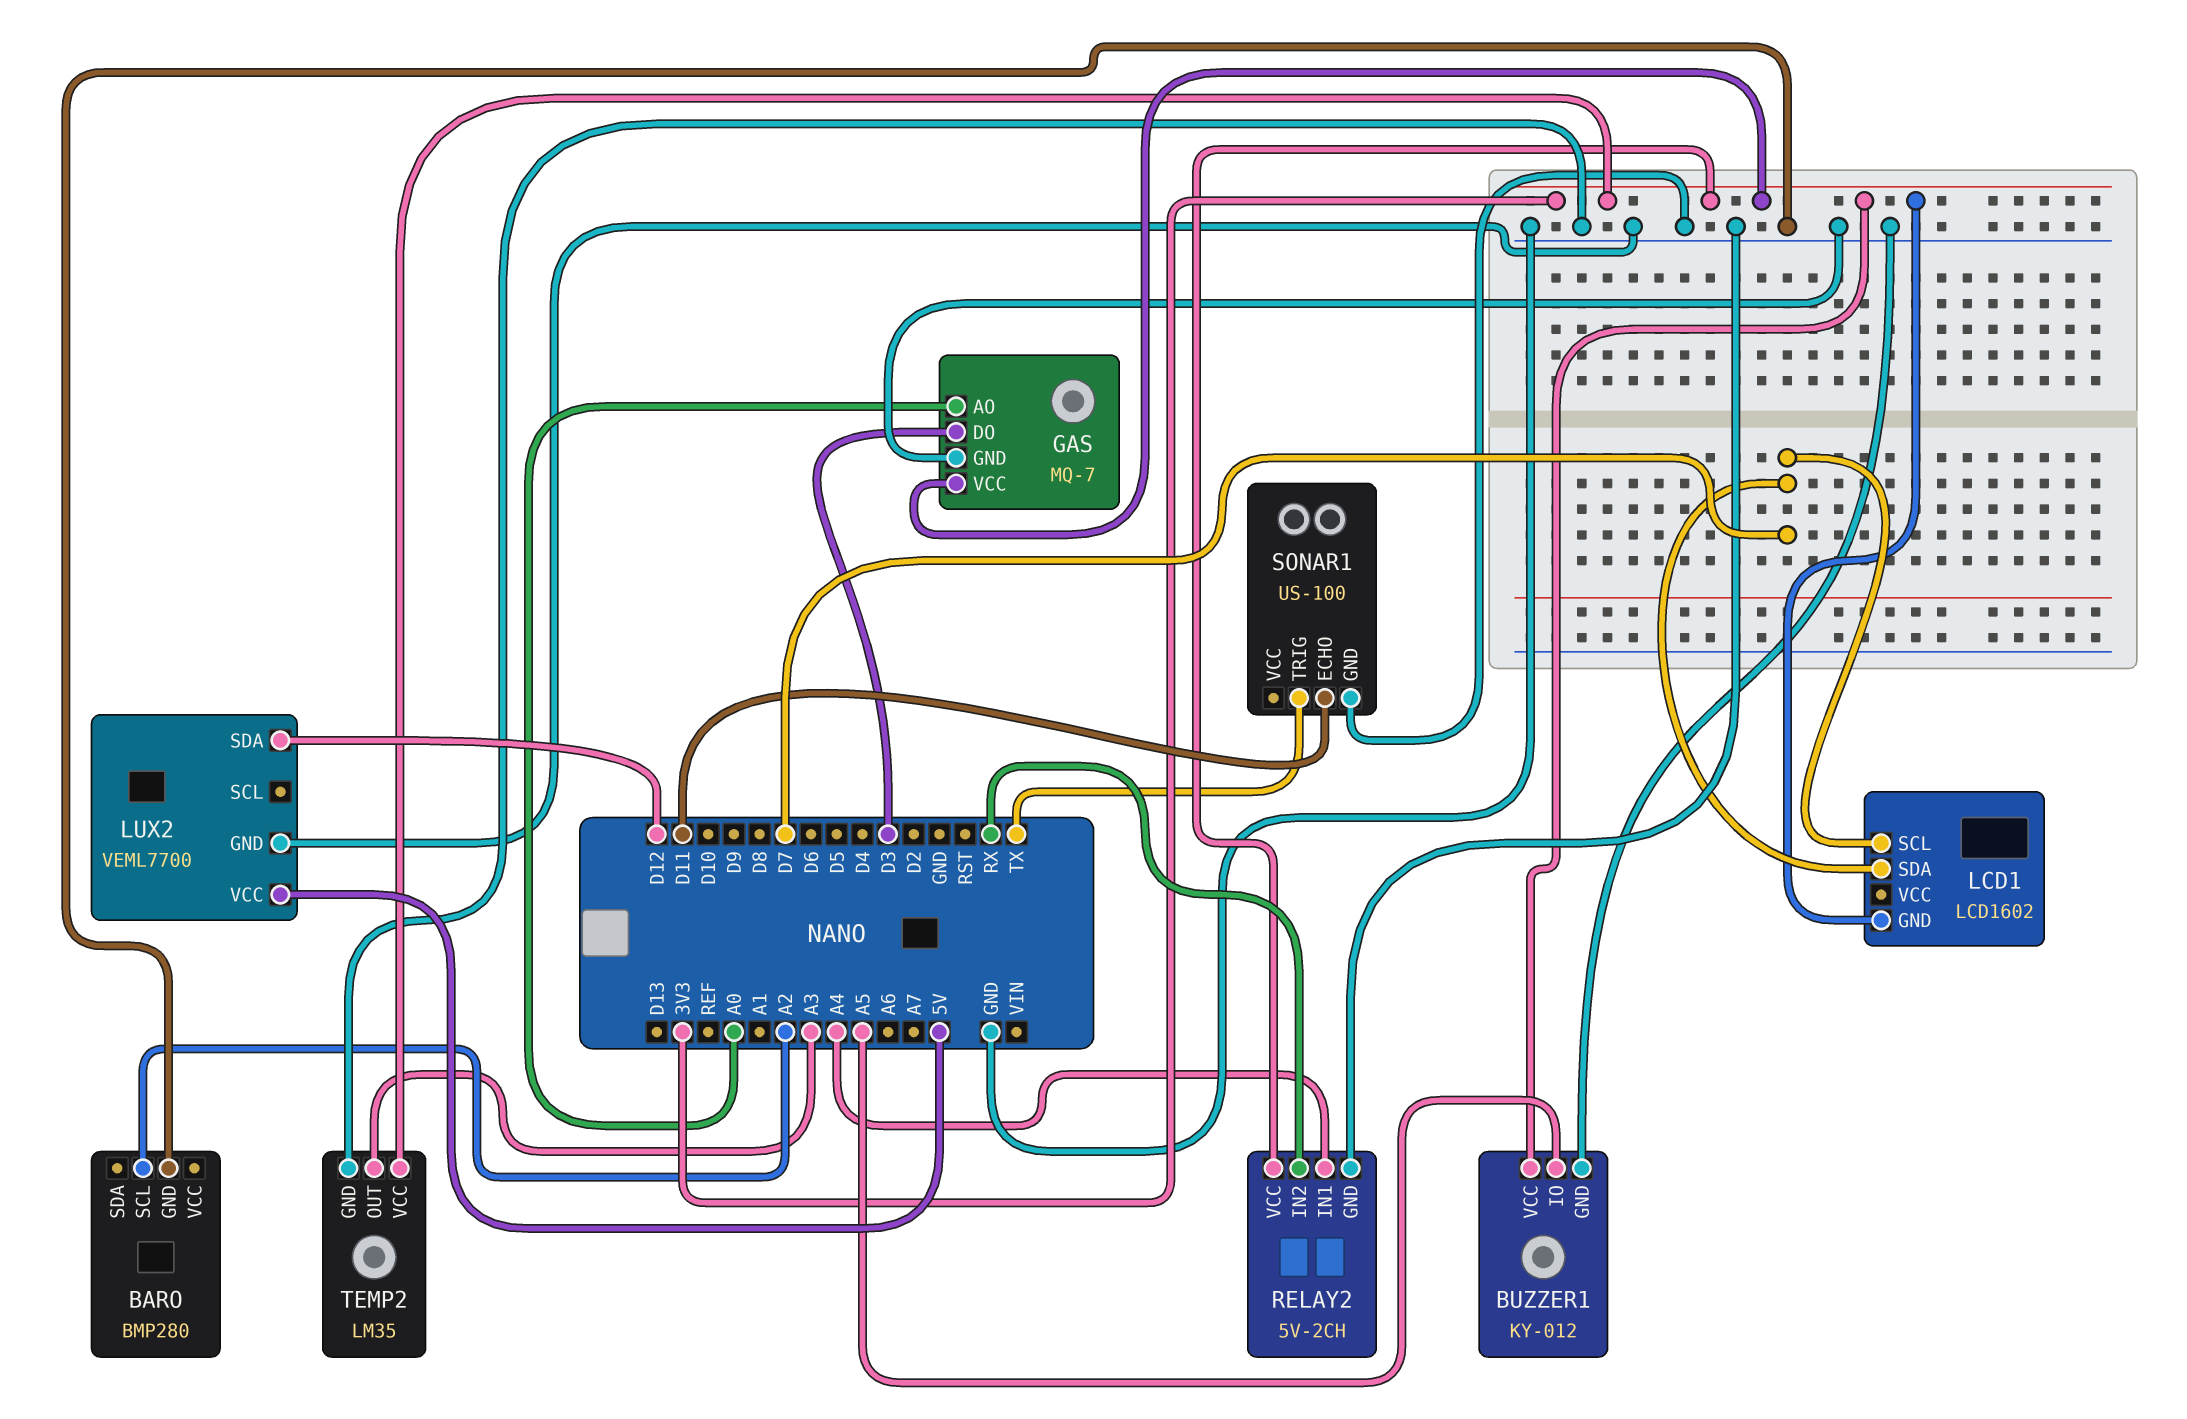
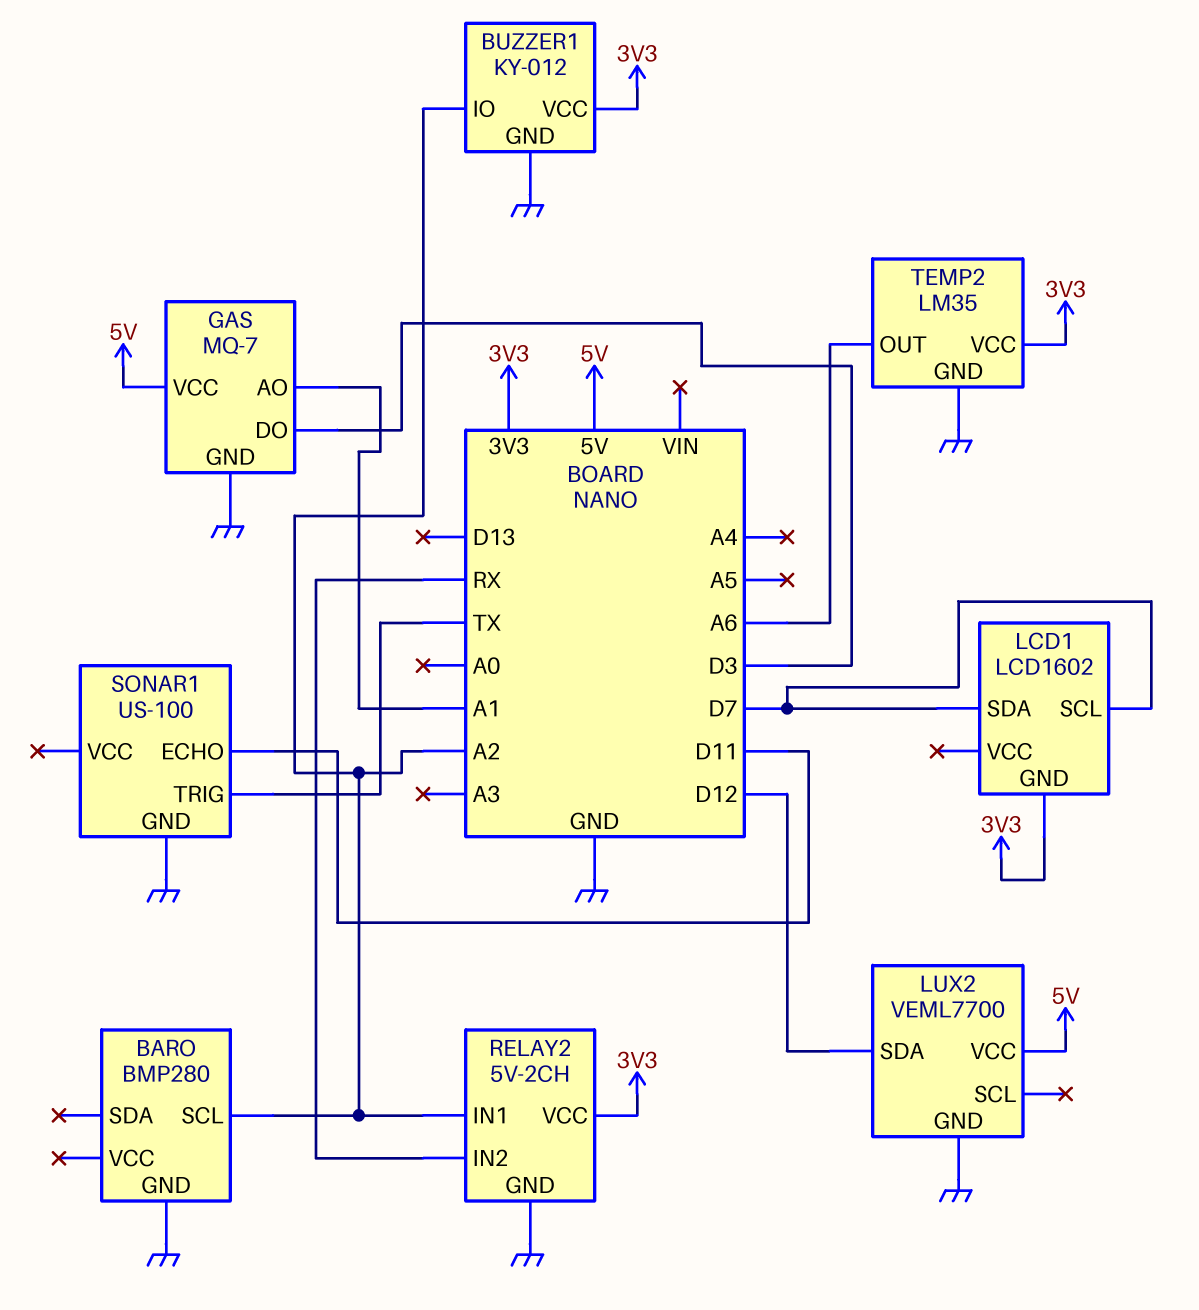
BUZZER1 pin IO: A5 -> A2
GAS pin AO: A0 -> A1
GAS pin VCC: 3V3 -> 5V
RELAY2 pin IN1: A4 -> A2
TEMP2 pin OUT: A3 -> A6

